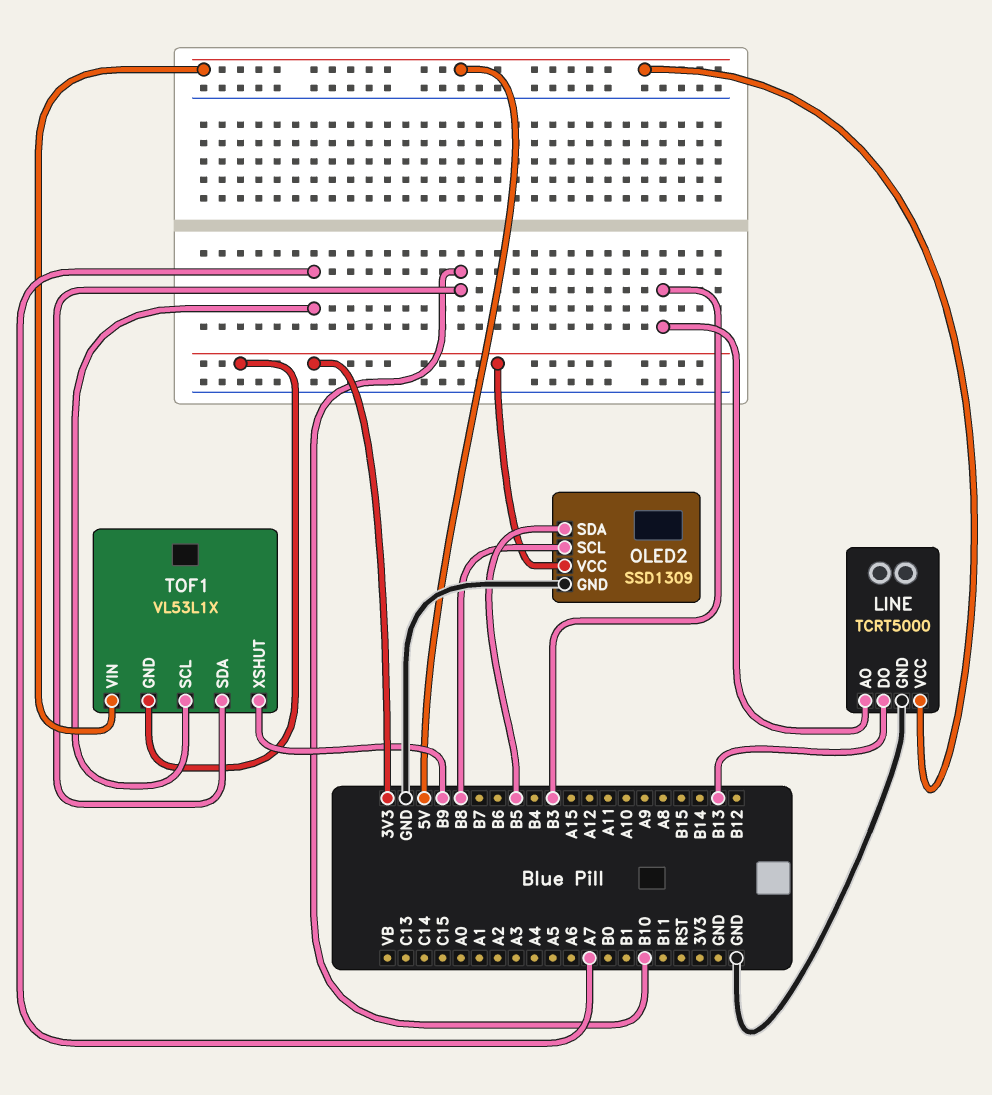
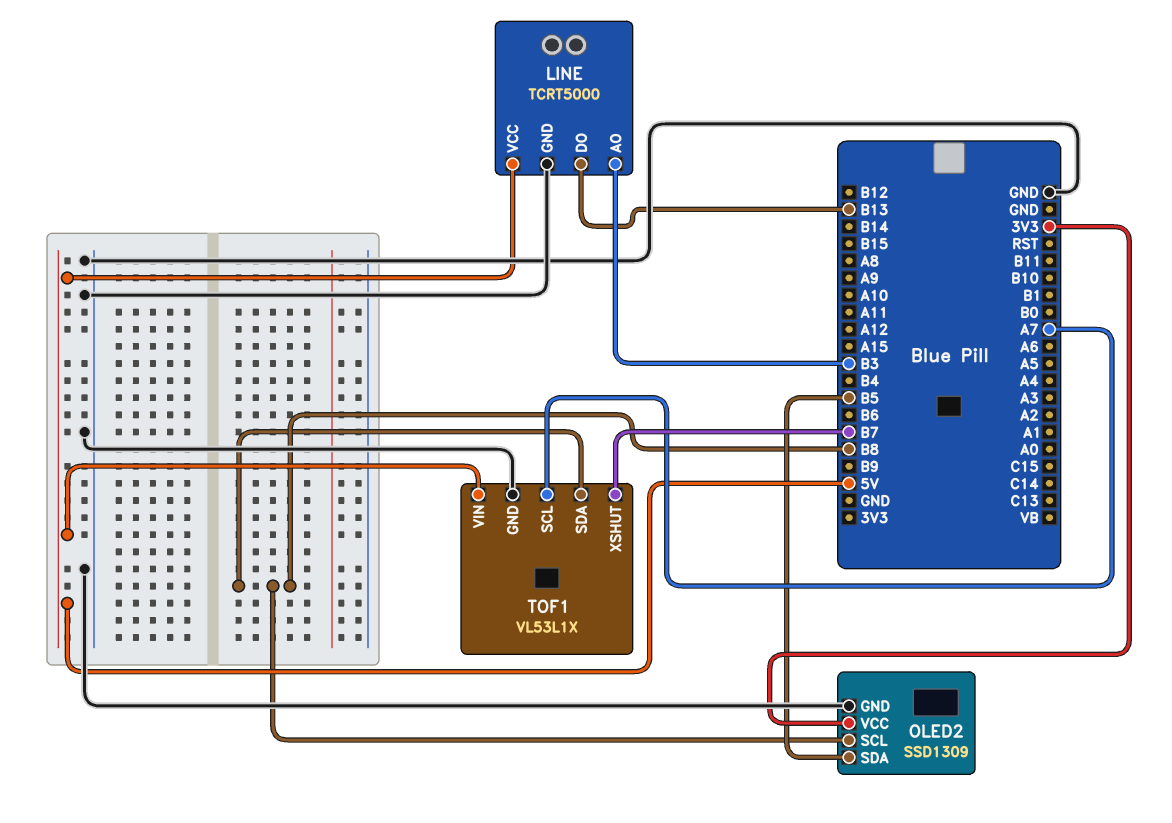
TOF1 pin GND: 3V3 -> GND
TOF1 pin SDA: B10 -> B8
TOF1 pin XSHUT: B9 -> B7

